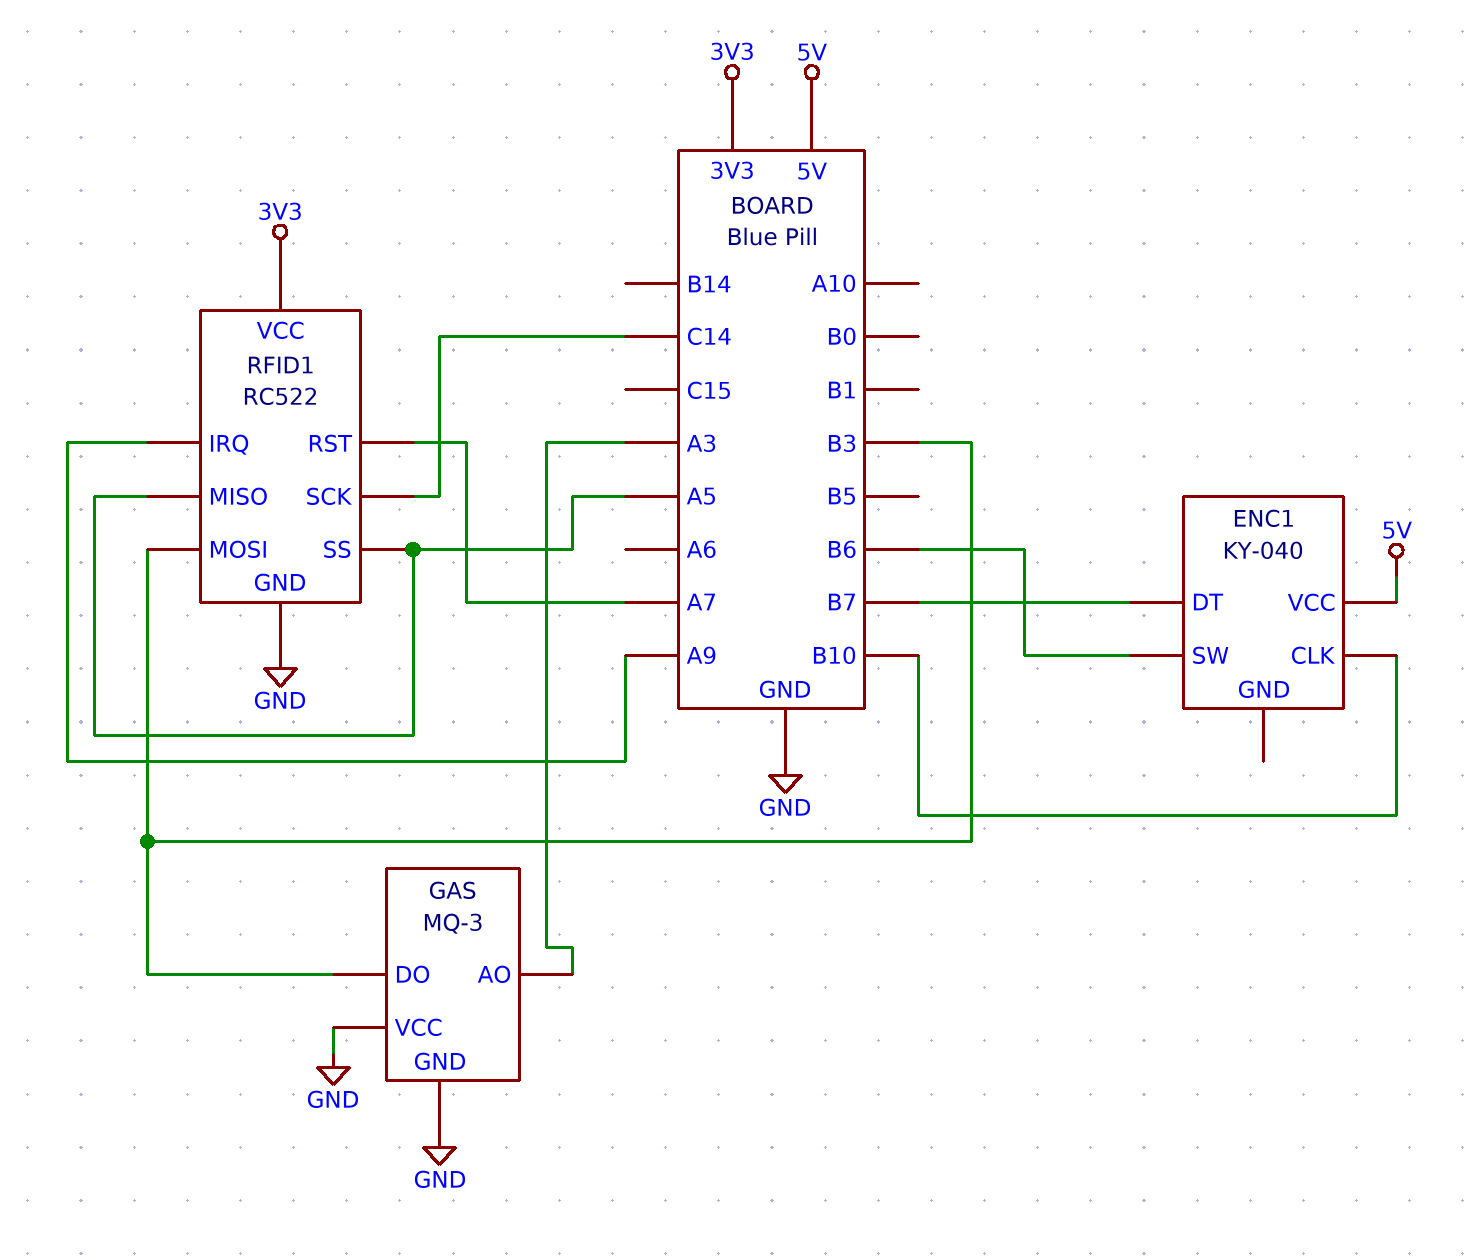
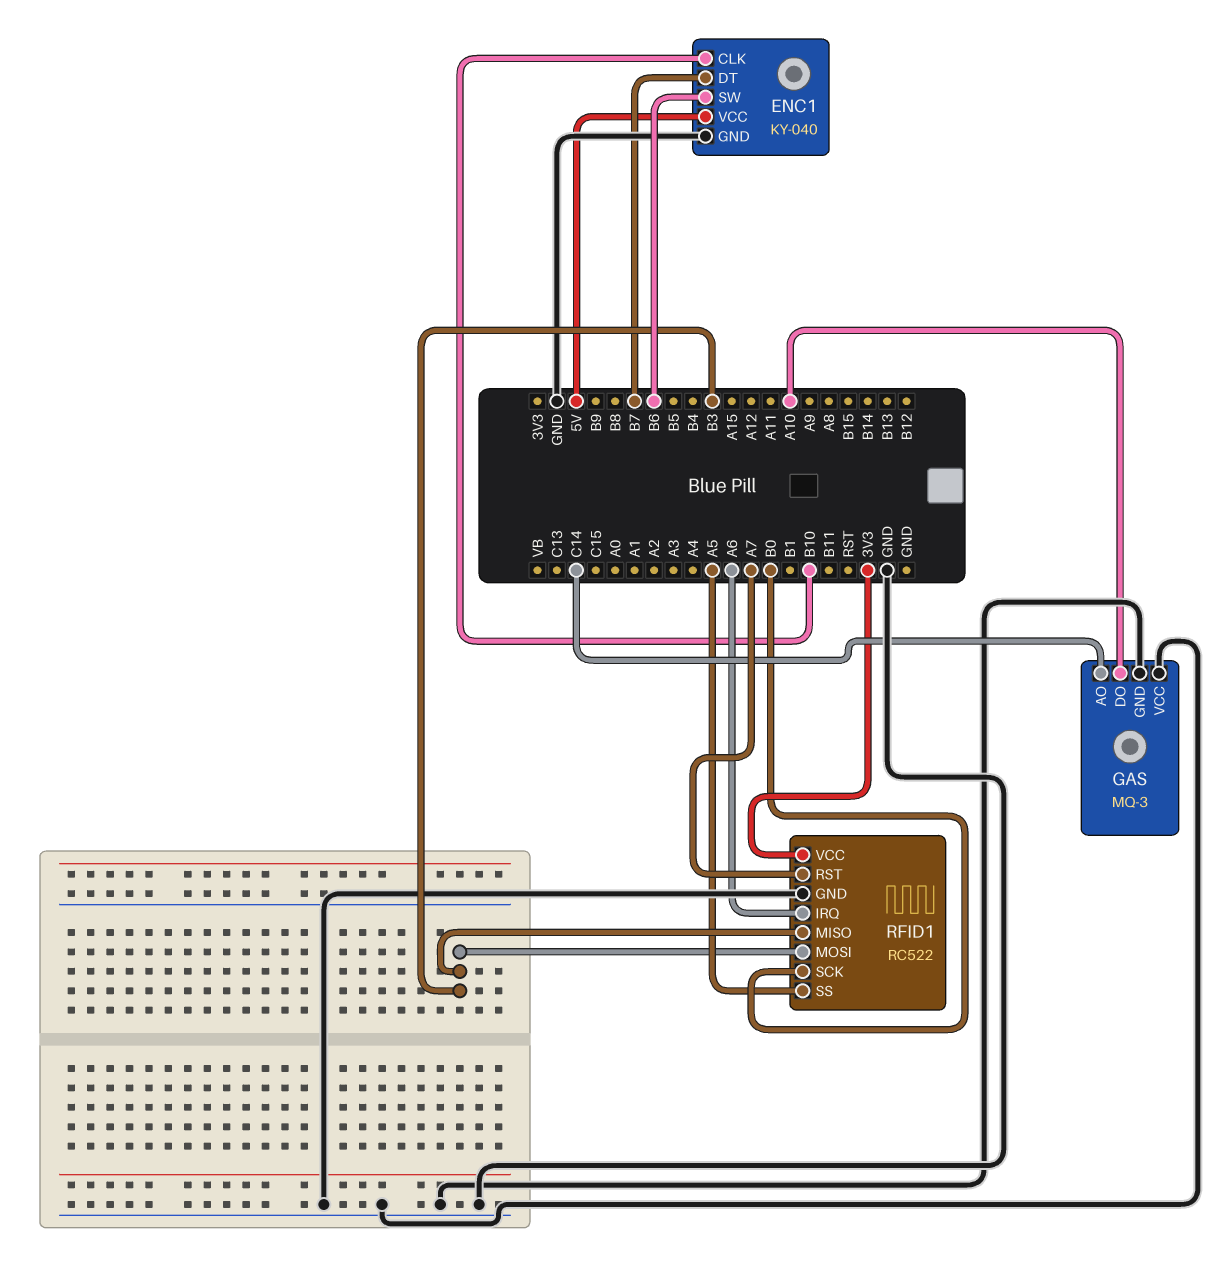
ENC1 pin GND: none -> GND
GAS pin AO: A3 -> C14
GAS pin DO: B3 -> A10
RFID1 pin IRQ: A9 -> A6
RFID1 pin MISO: A5 -> B3
RFID1 pin SCK: C14 -> B0

